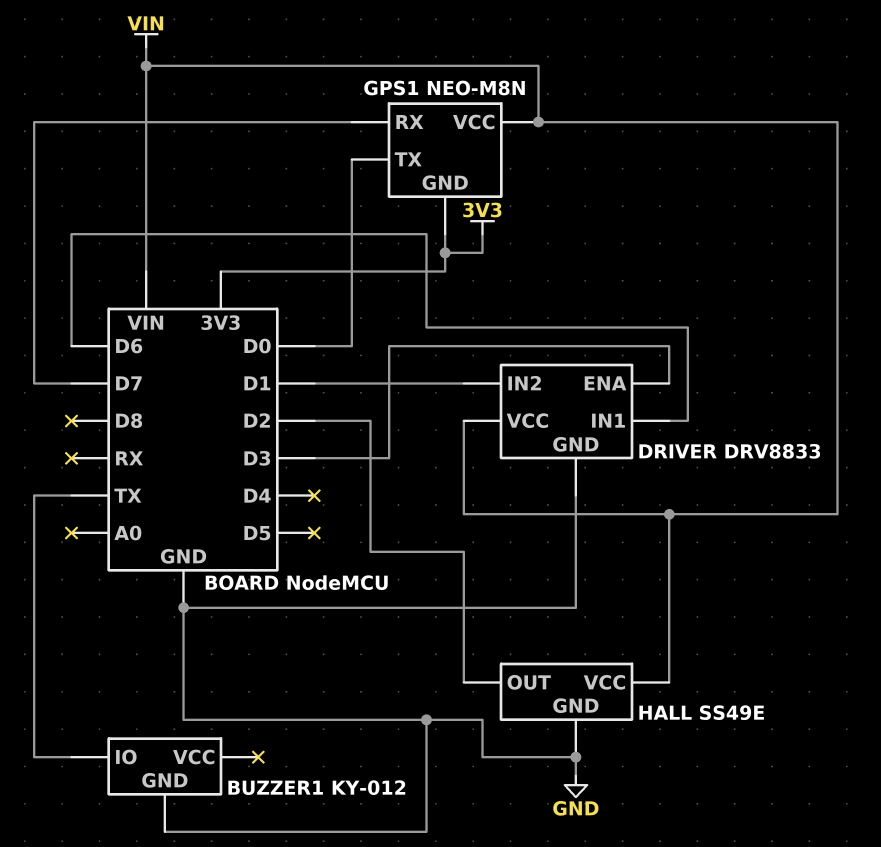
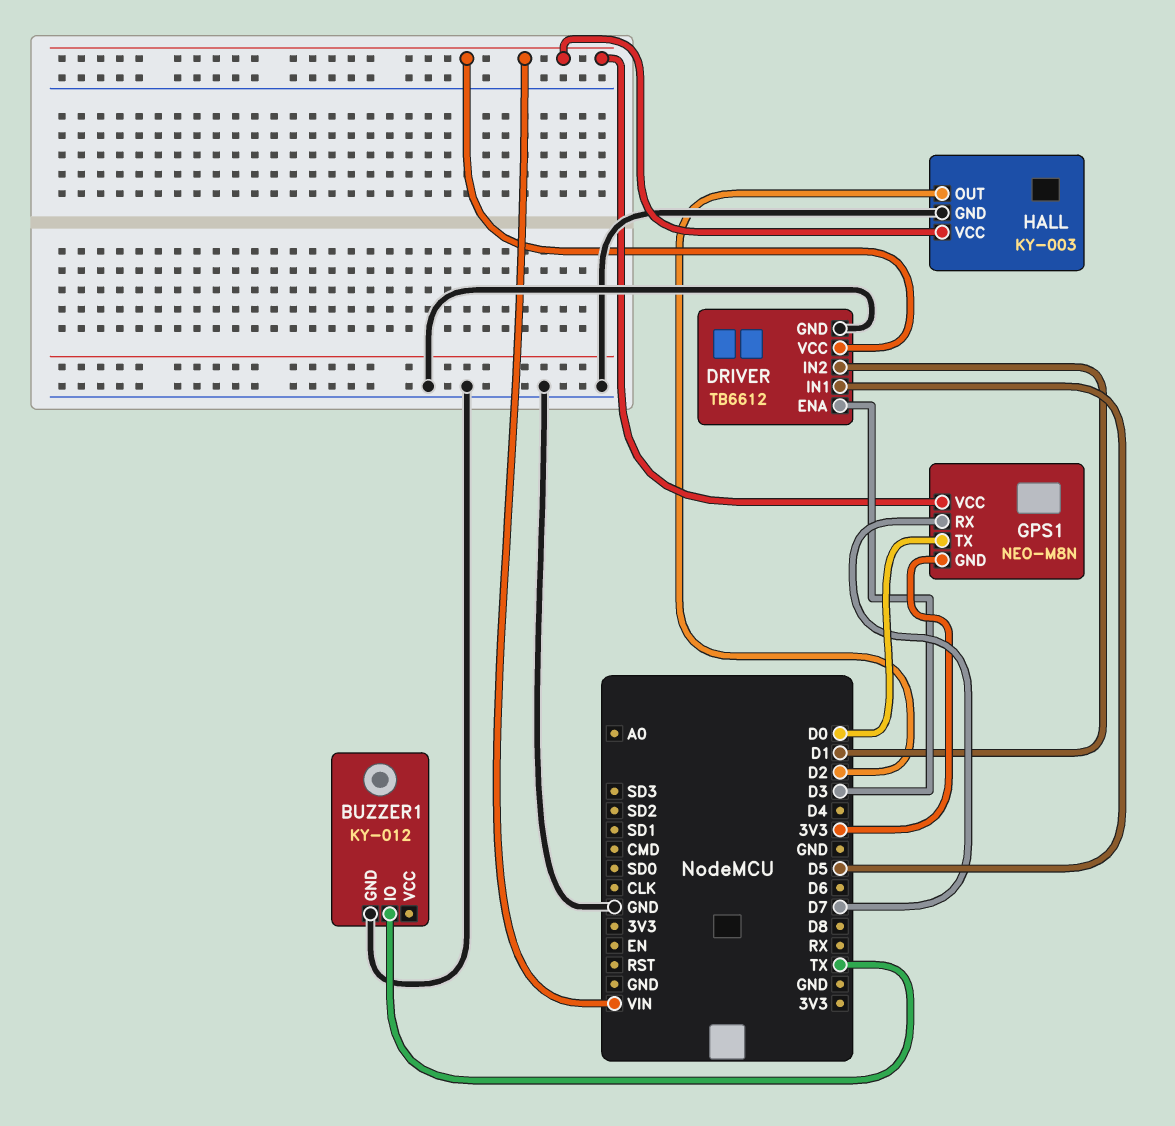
DRIVER: DRV8833 -> TB6612
DRIVER pin IN1: D6 -> D5
HALL: SS49E -> KY-003

